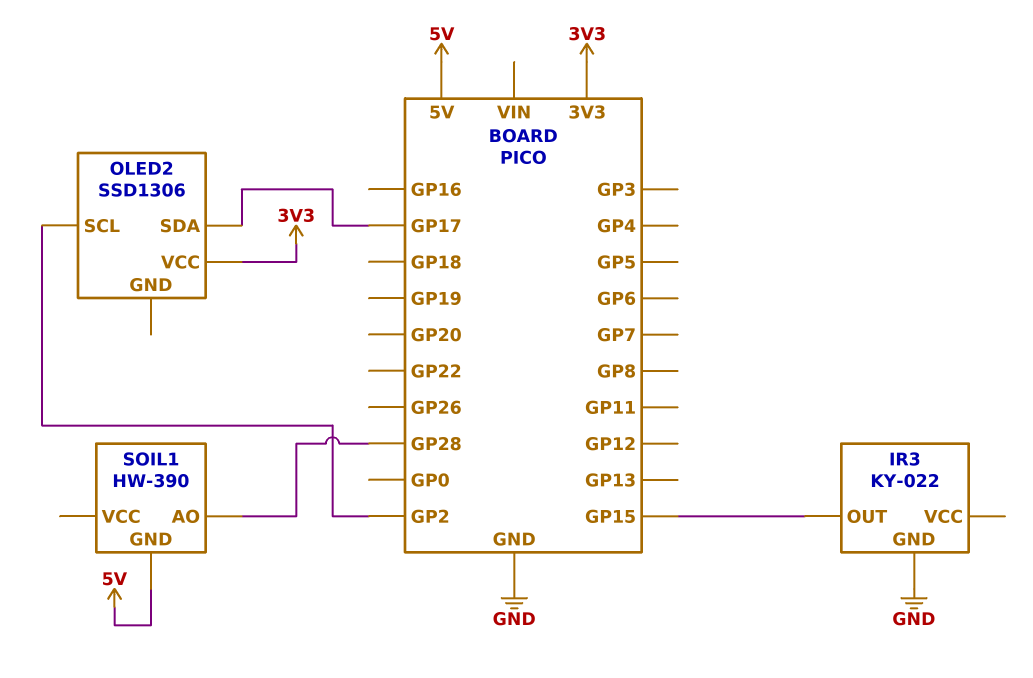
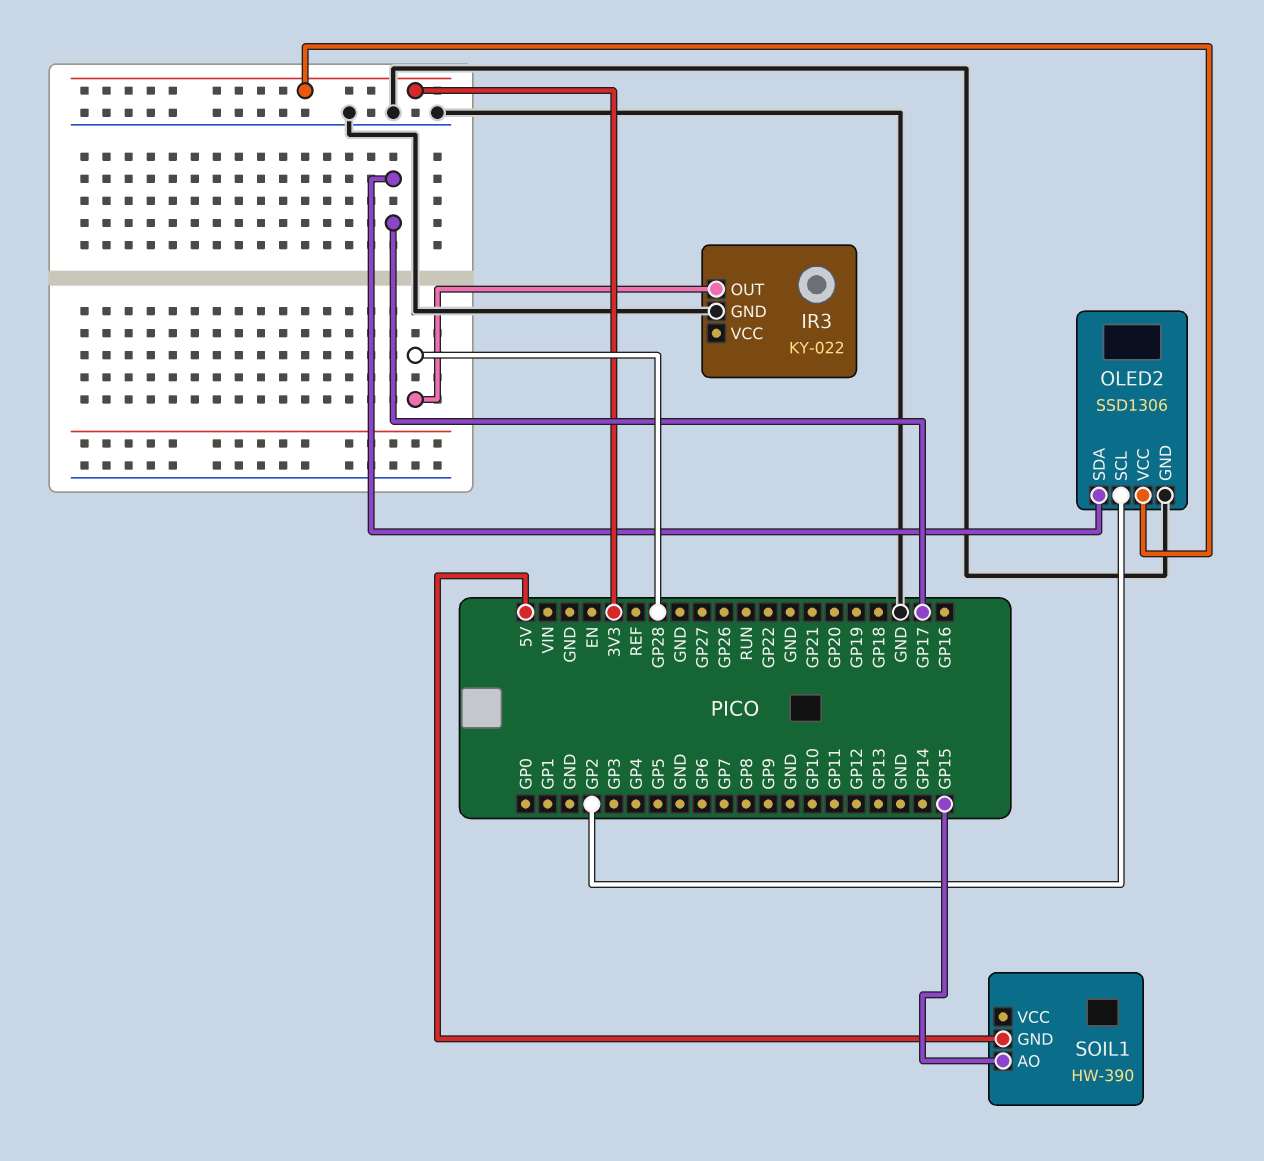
IR3 pin OUT: GP15 -> GP28
OLED2 pin GND: none -> GND
SOIL1 pin AO: GP28 -> GP15

